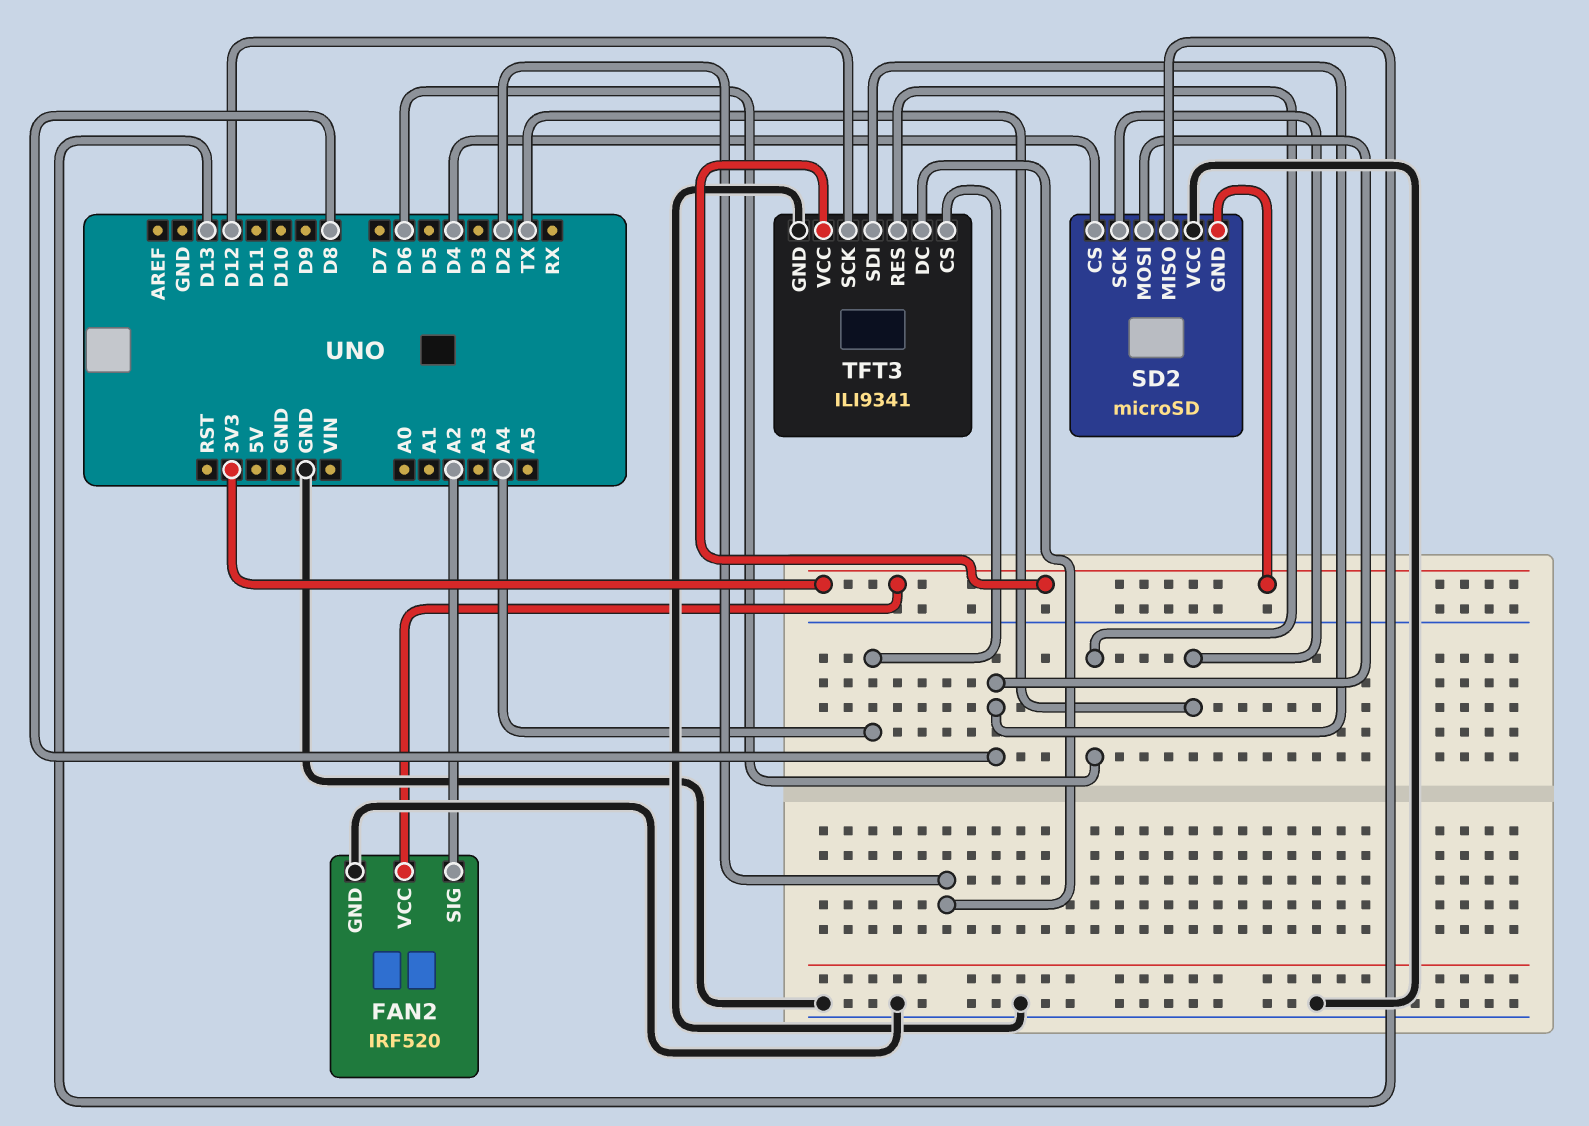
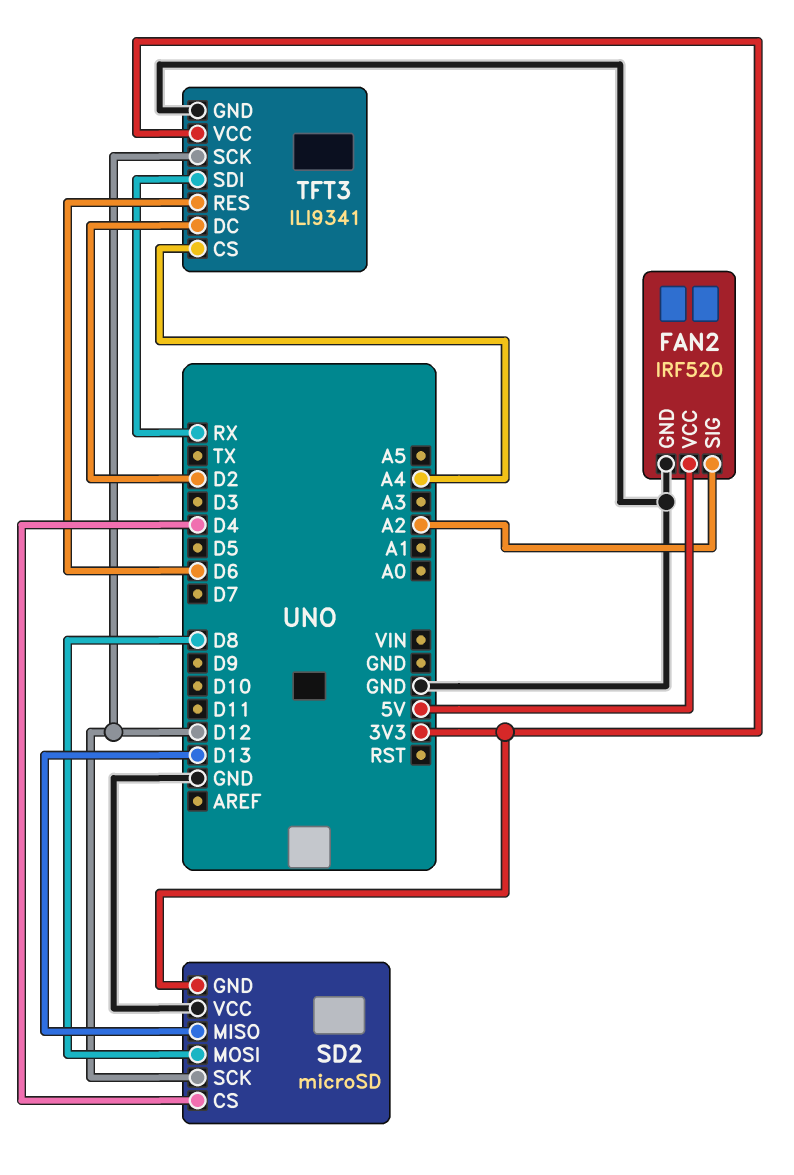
FAN2 pin VCC: 3V3 -> 5V
SD2 pin SCK: TX -> D12
TFT3 pin SDI: D8 -> RX

